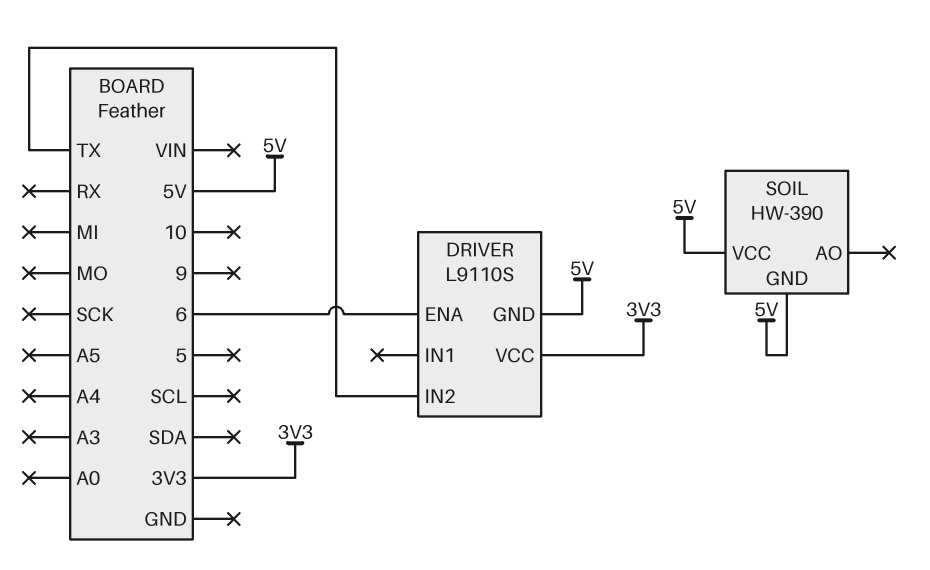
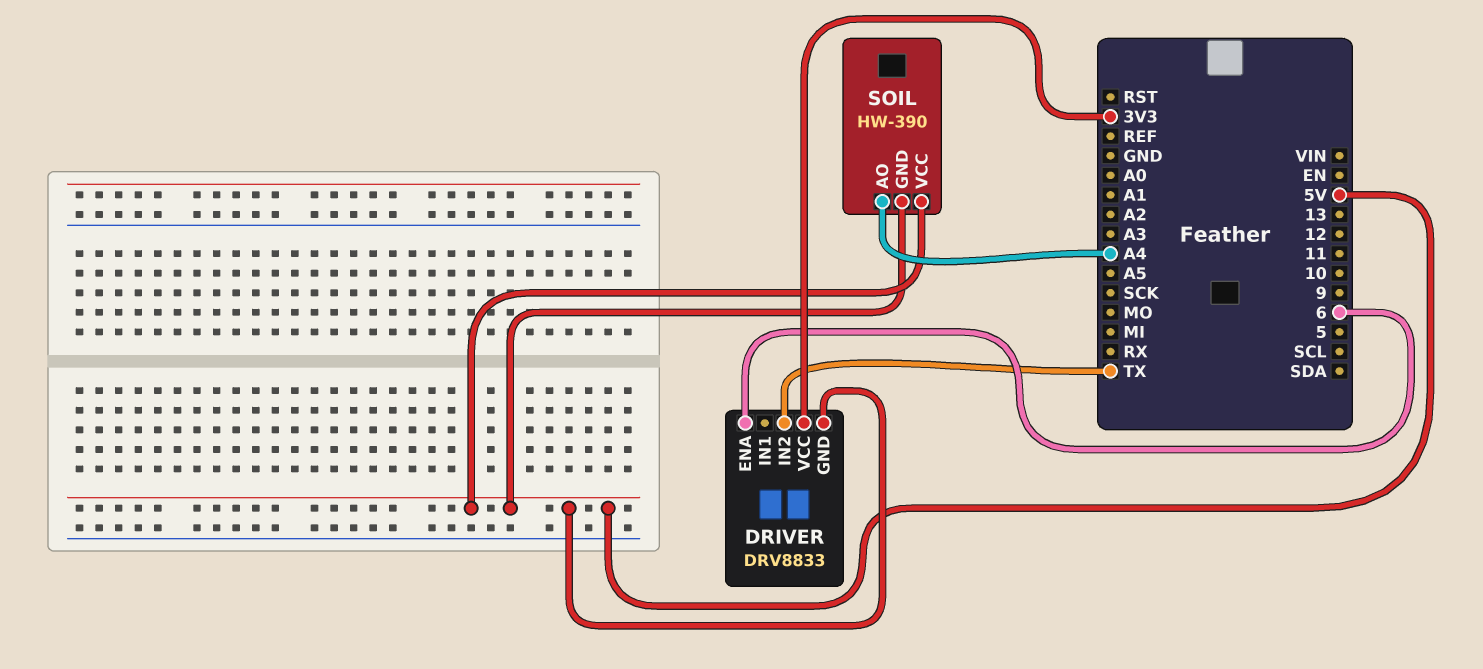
DRIVER: L9110S -> DRV8833
SOIL pin AO: none -> A4

